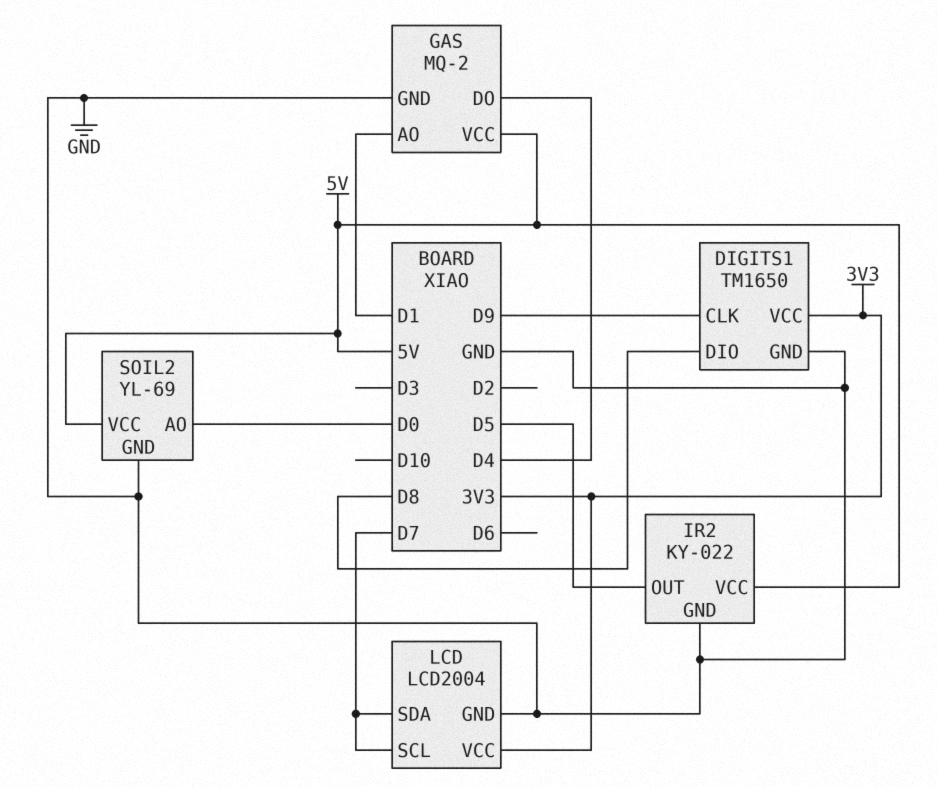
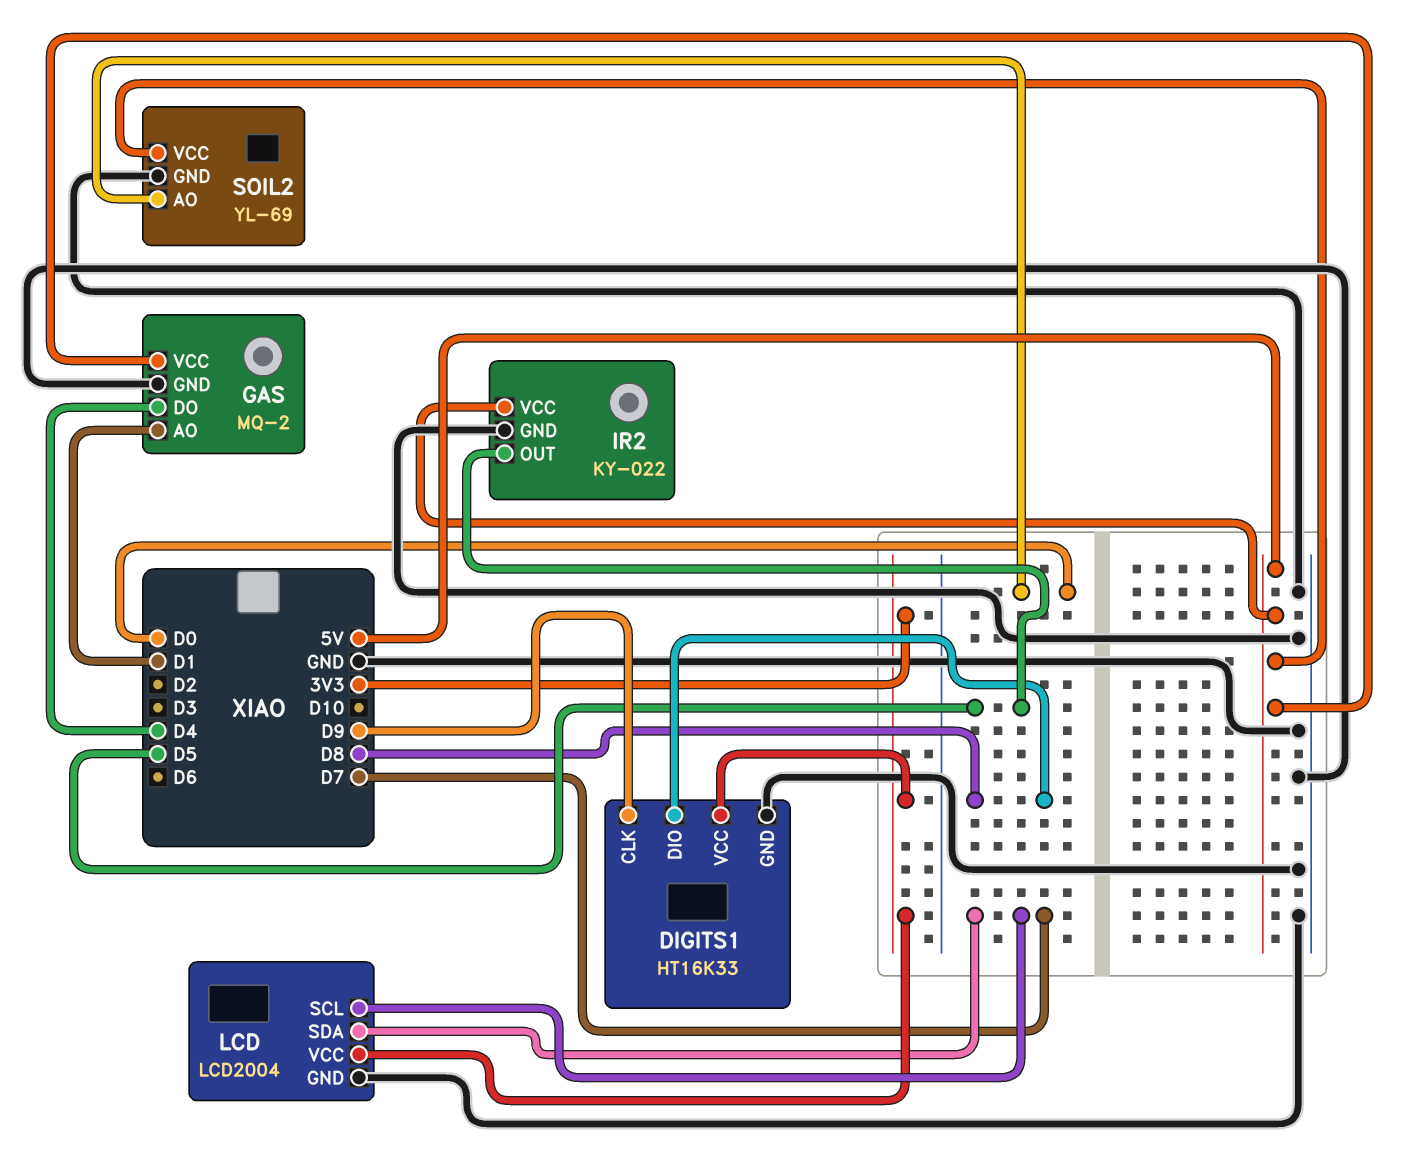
DIGITS1: TM1650 -> HT16K33

